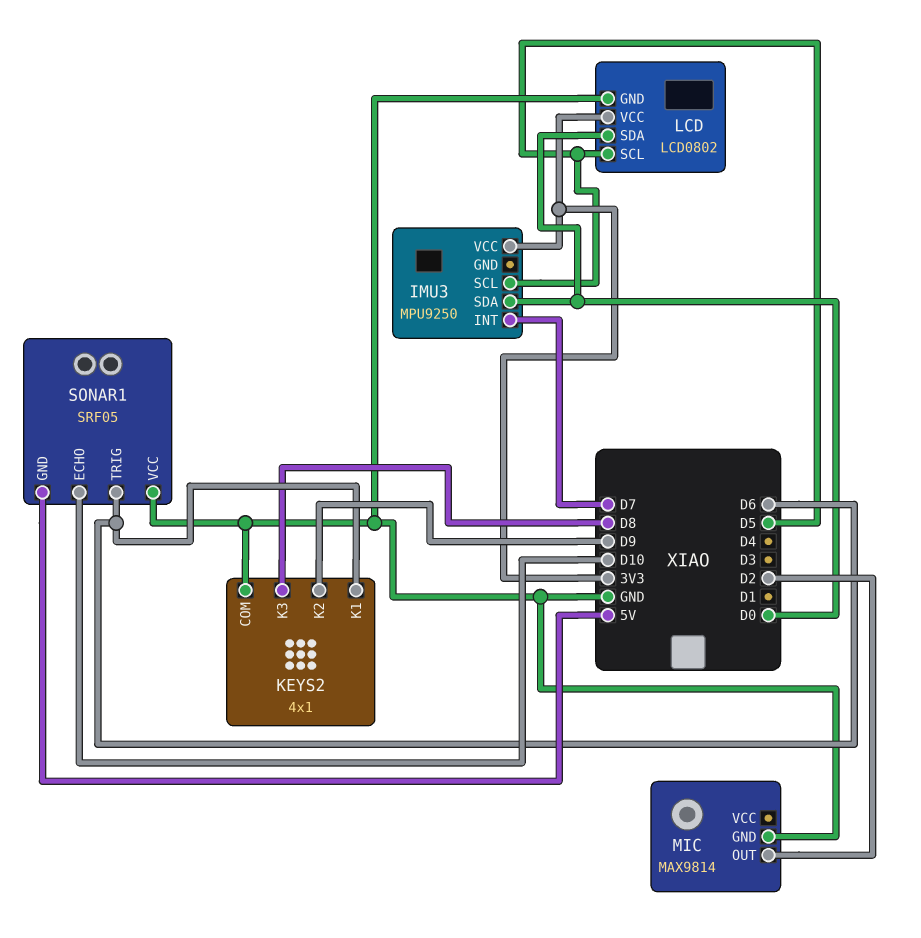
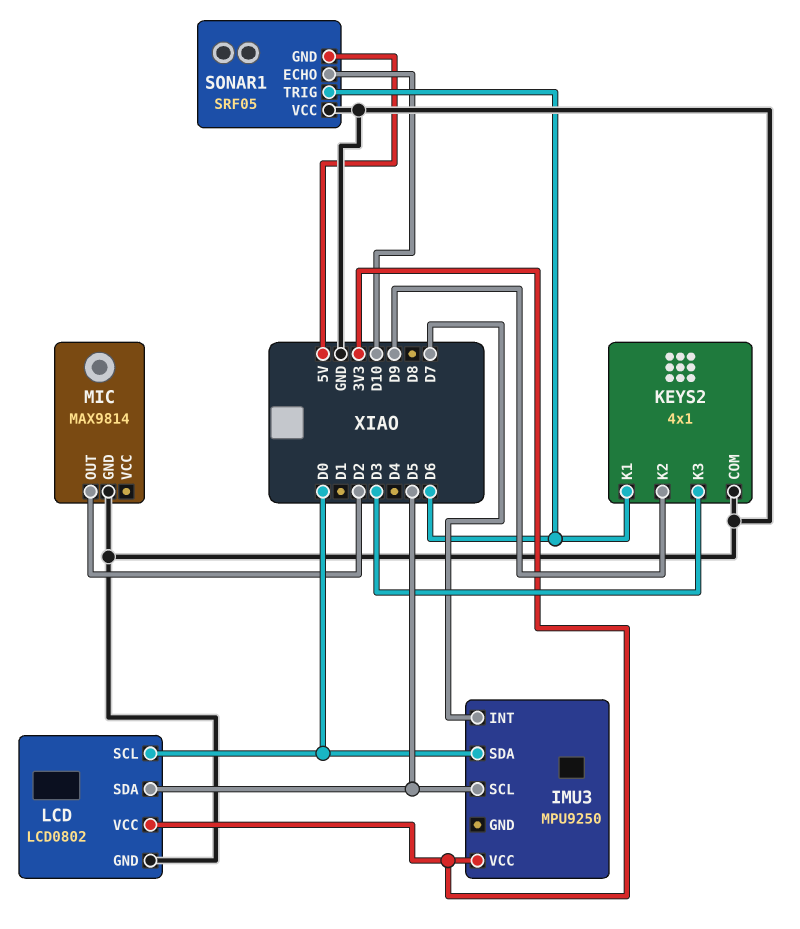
KEYS2 pin K3: D8 -> D3
LCD pin SCL: D5 -> D0
LCD pin SDA: D0 -> D5

